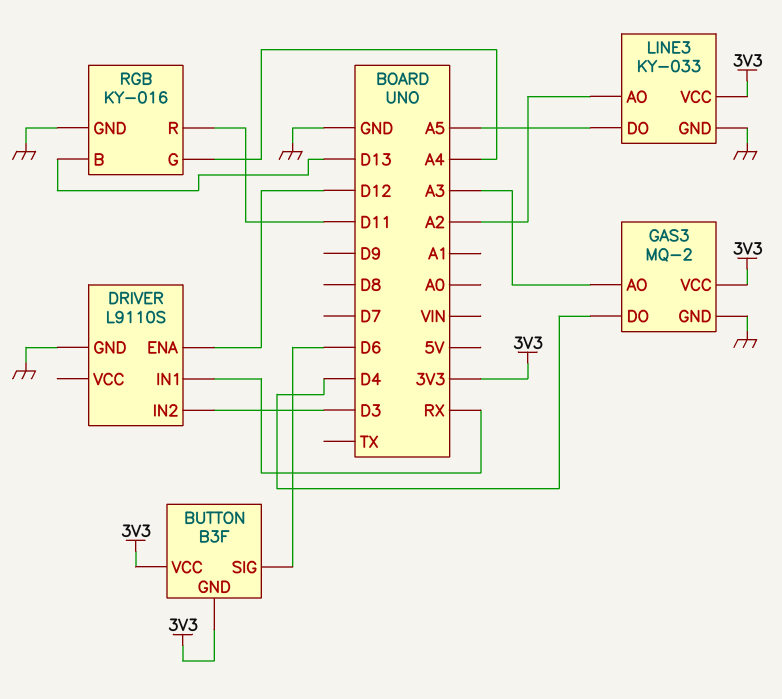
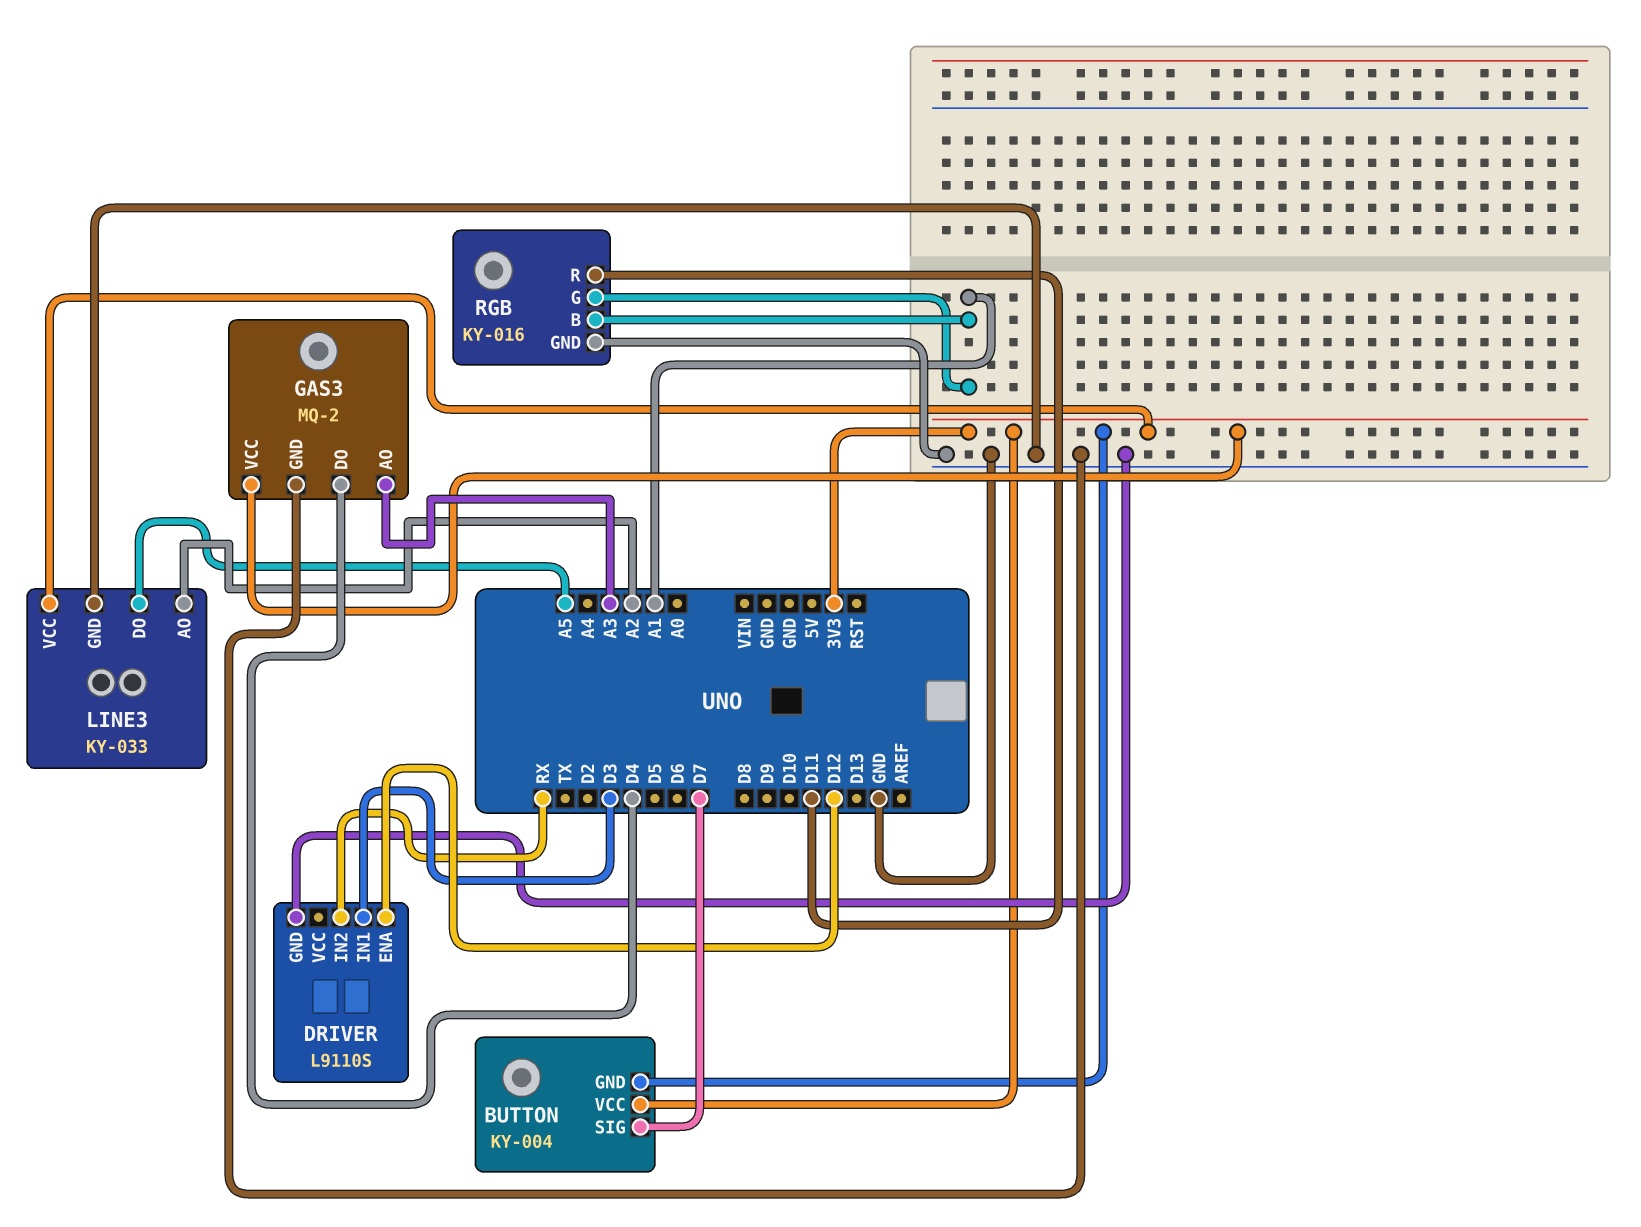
BUTTON: B3F -> KY-004
BUTTON pin SIG: D6 -> D7
DRIVER pin IN1: RX -> D3
DRIVER pin IN2: D3 -> RX
RGB pin B: D13 -> A1
RGB pin G: A4 -> A1

